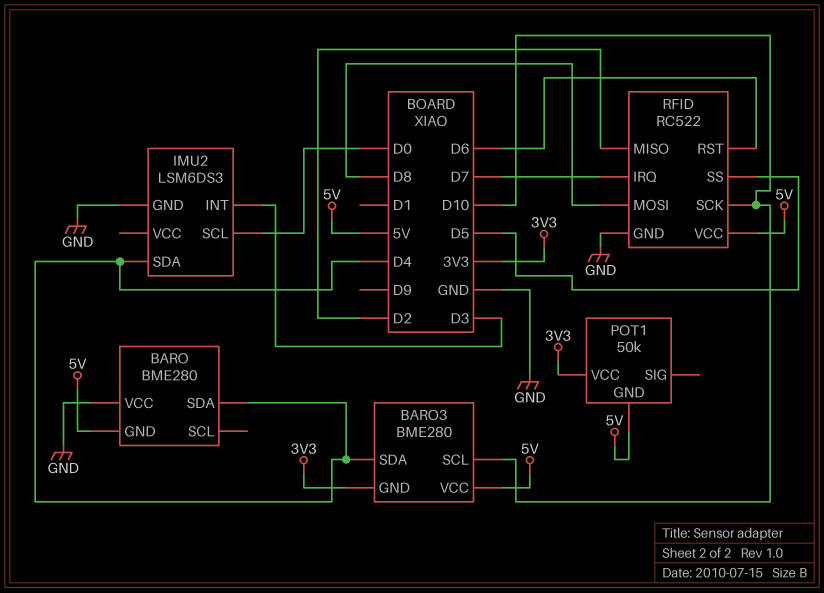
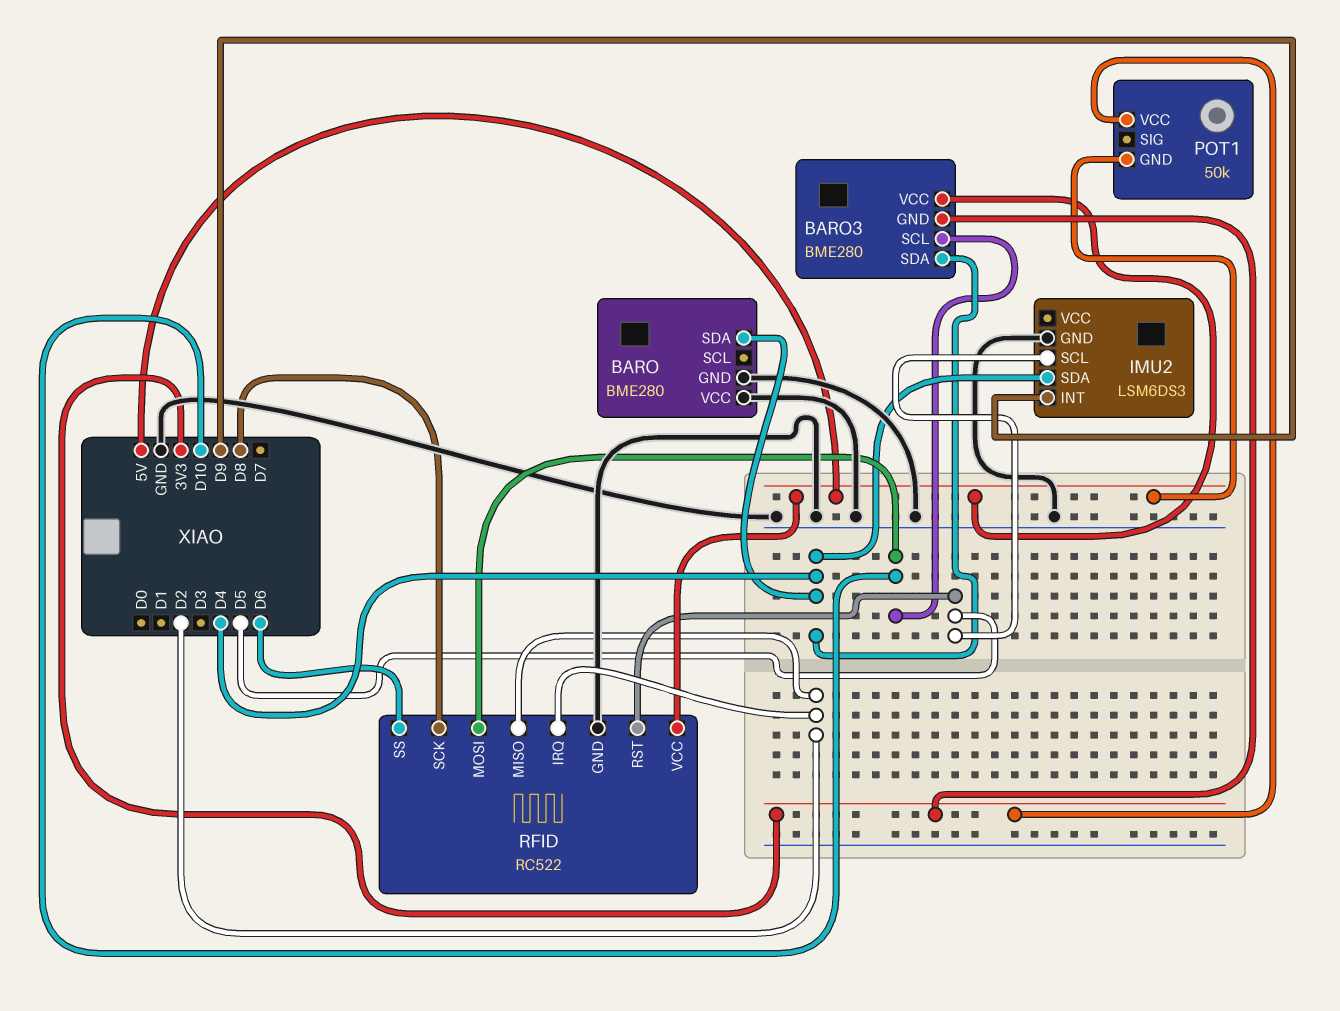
BARO pin GND: 5V -> GND
IMU2 pin INT: D3 -> D9
IMU2 pin SCL: D0 -> D5
RFID pin IRQ: D7 -> D2
RFID pin MOSI: D8 -> D10
RFID pin RST: D6 -> D5
RFID pin SCK: D10 -> D8
RFID pin SS: D5 -> D6

